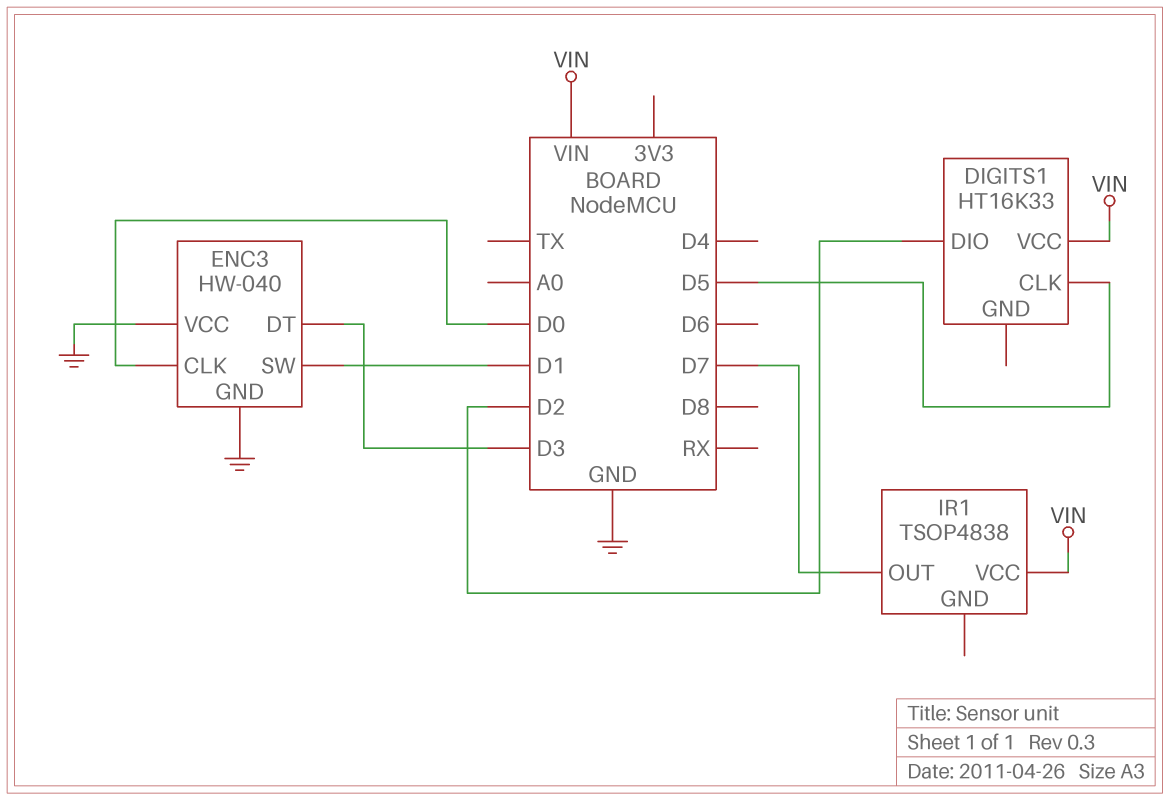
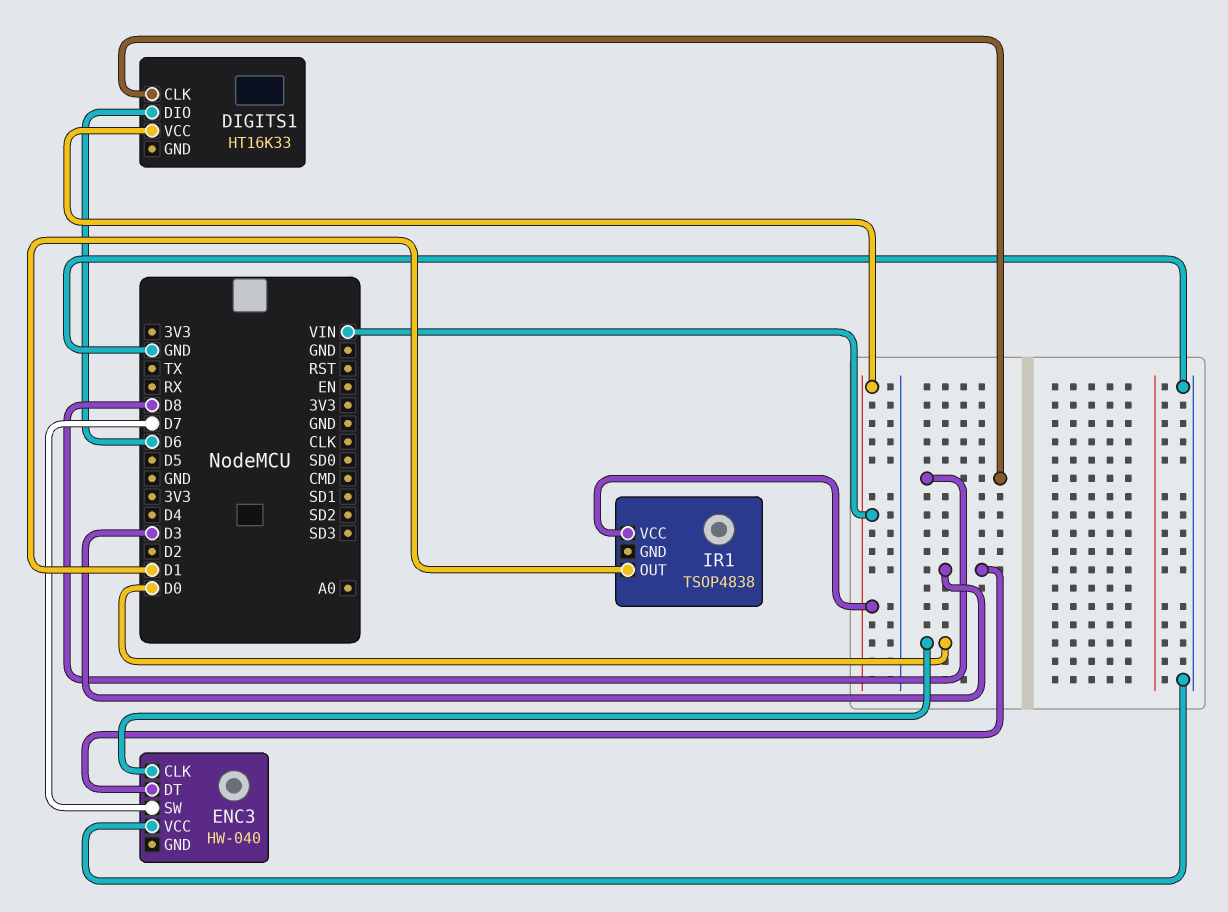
DIGITS1 pin CLK: D5 -> D8
DIGITS1 pin DIO: D2 -> D6
ENC3 pin GND: GND -> none
ENC3 pin SW: D1 -> D7
IR1 pin OUT: D7 -> D1

